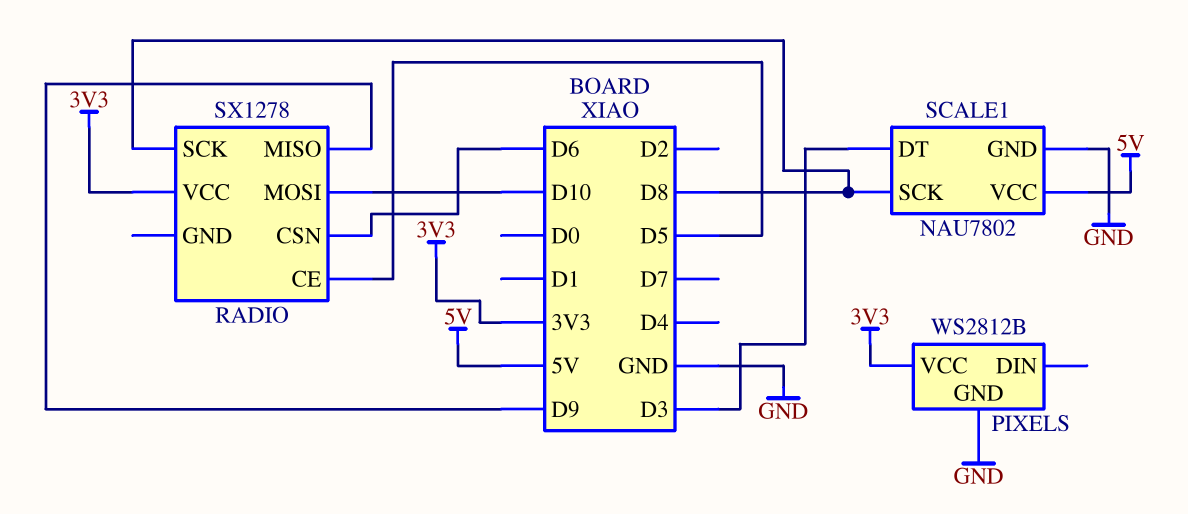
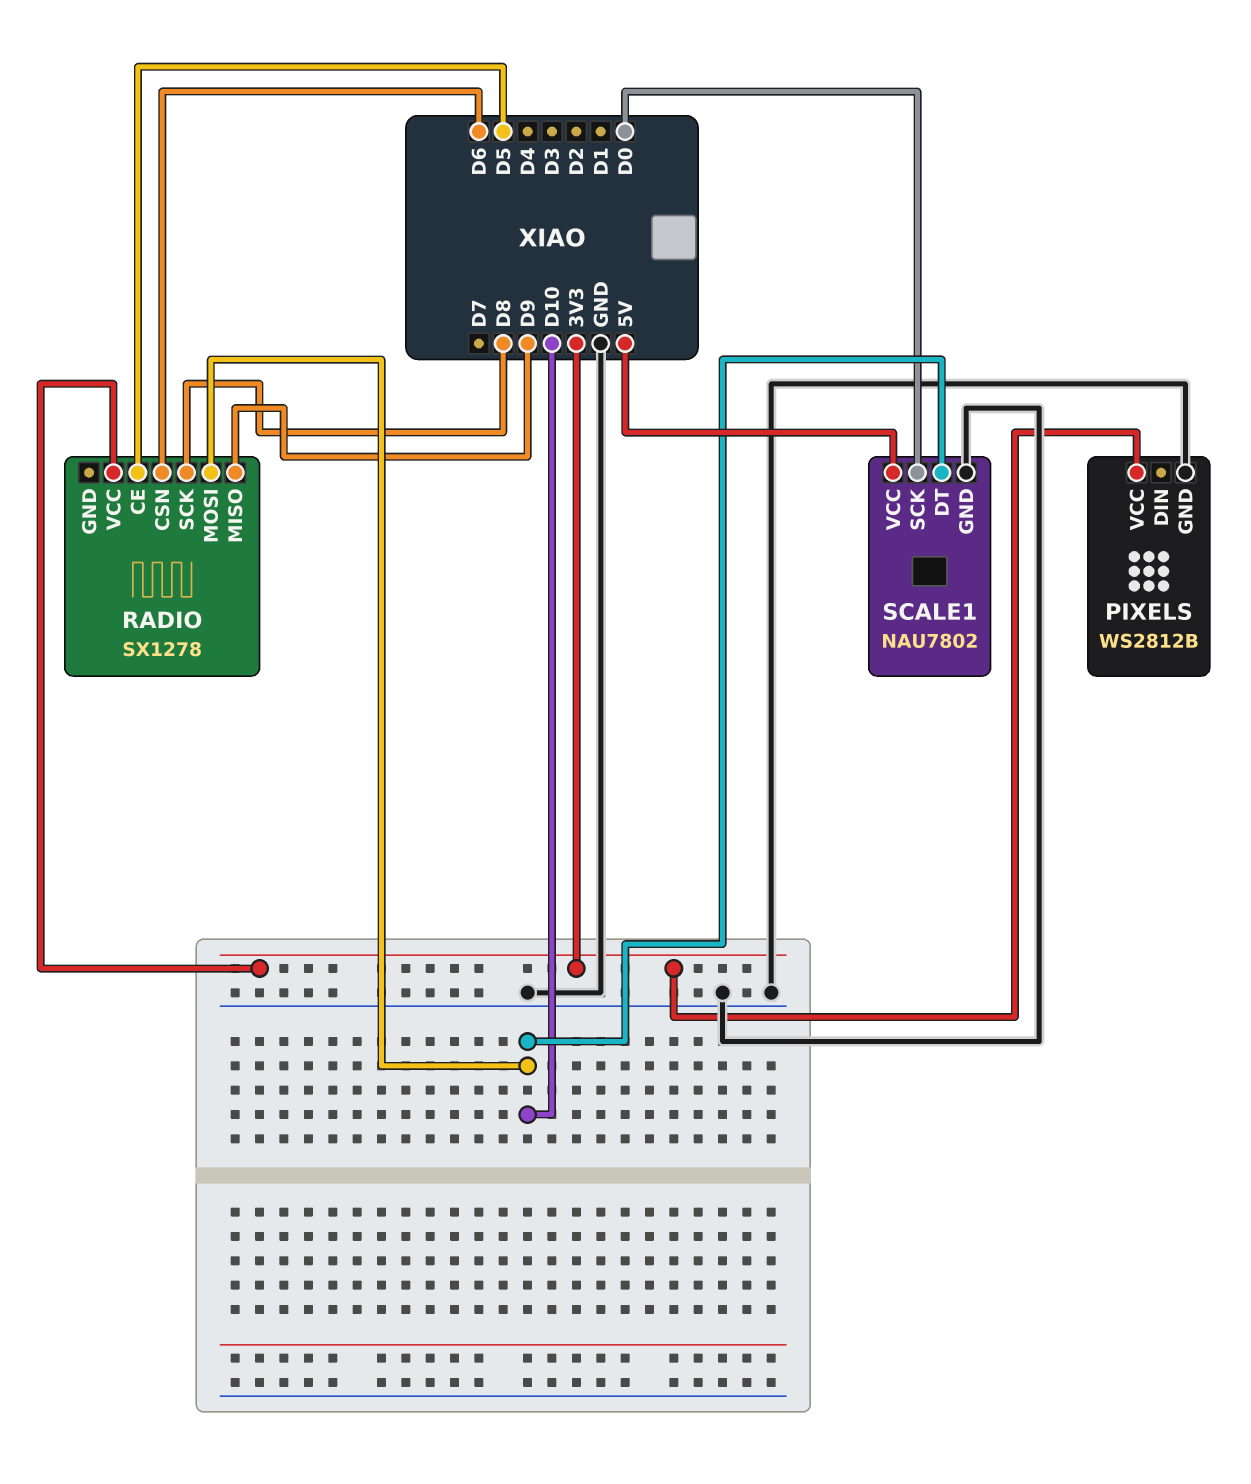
SCALE1 pin DT: D3 -> D10
SCALE1 pin SCK: D8 -> D0

